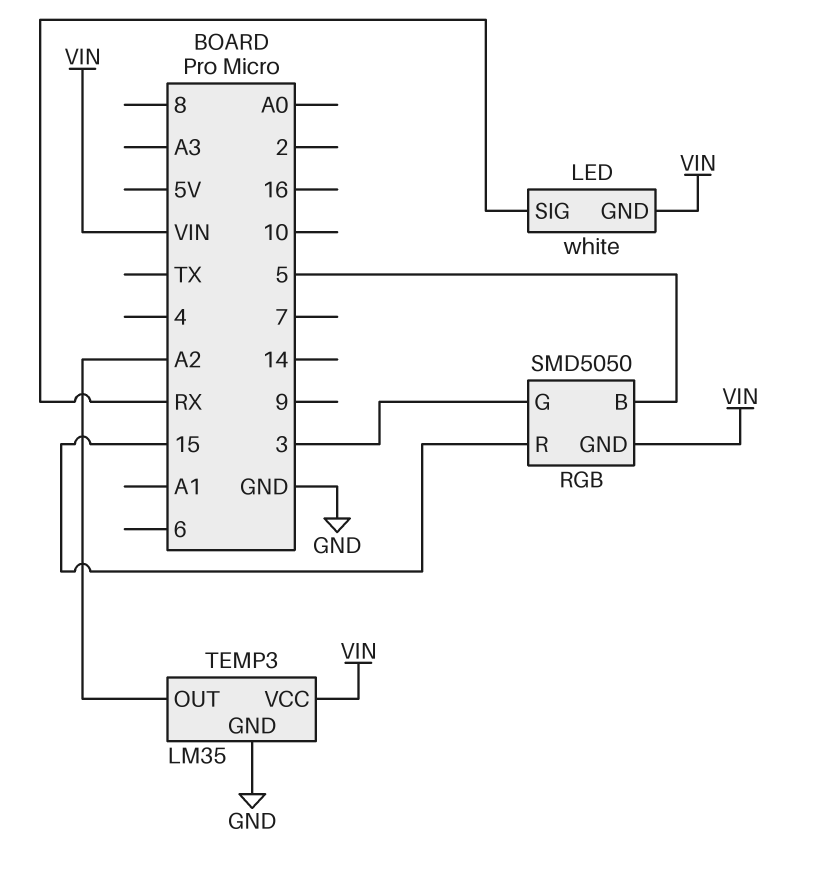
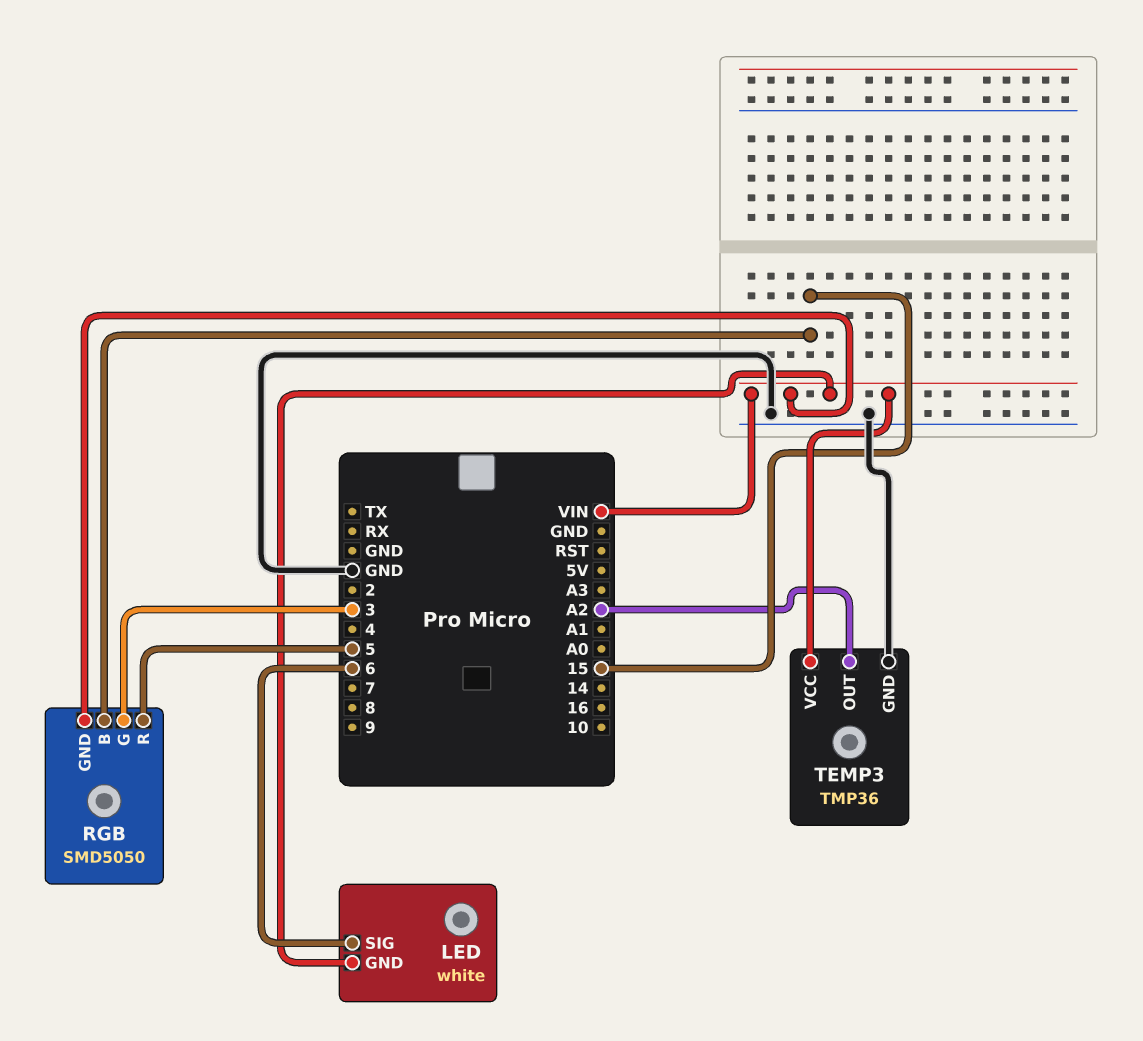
LED pin SIG: RX -> 6
RGB pin B: 5 -> 15
RGB pin R: 15 -> 5
TEMP3: LM35 -> TMP36

